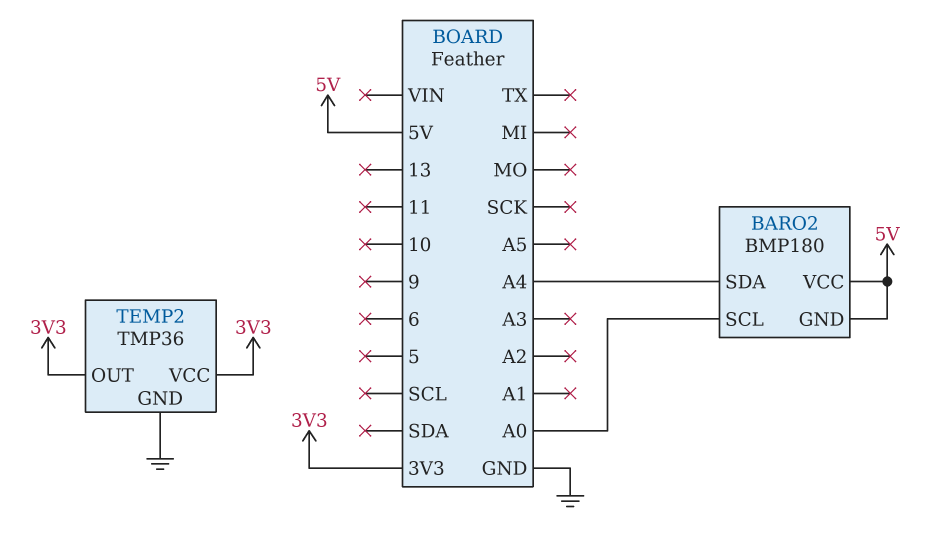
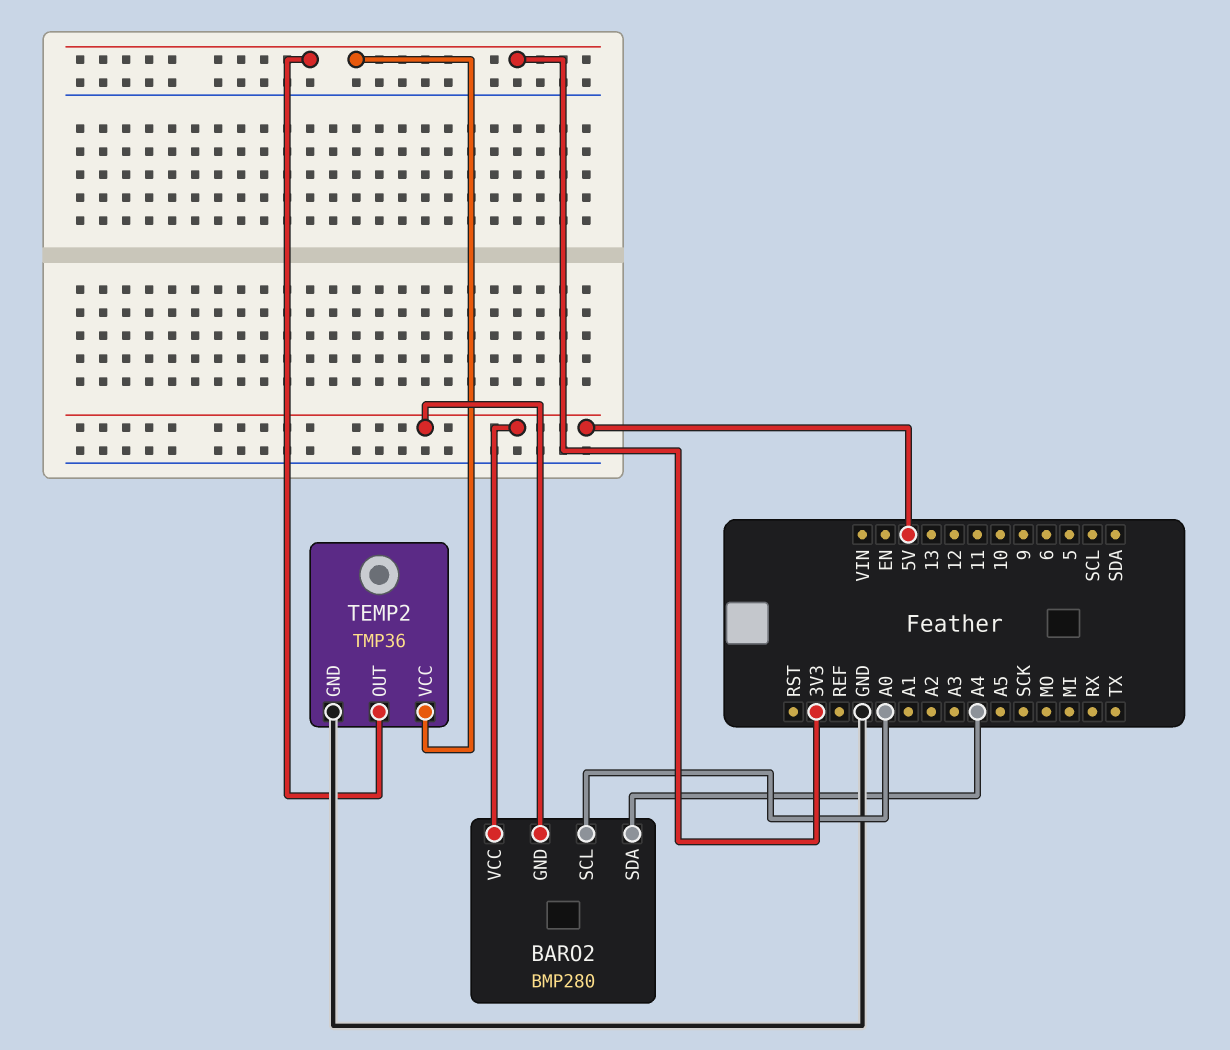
BARO2: BMP180 -> BMP280

